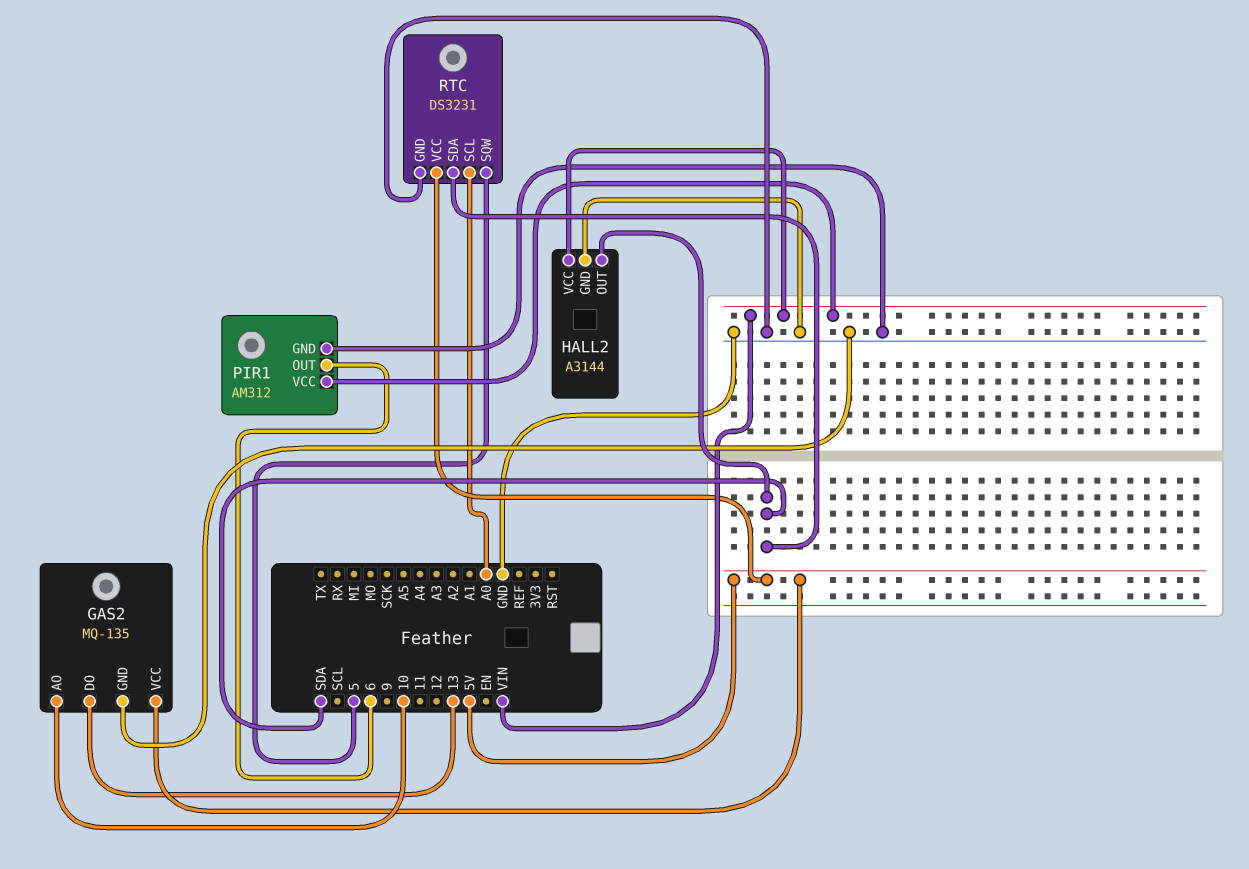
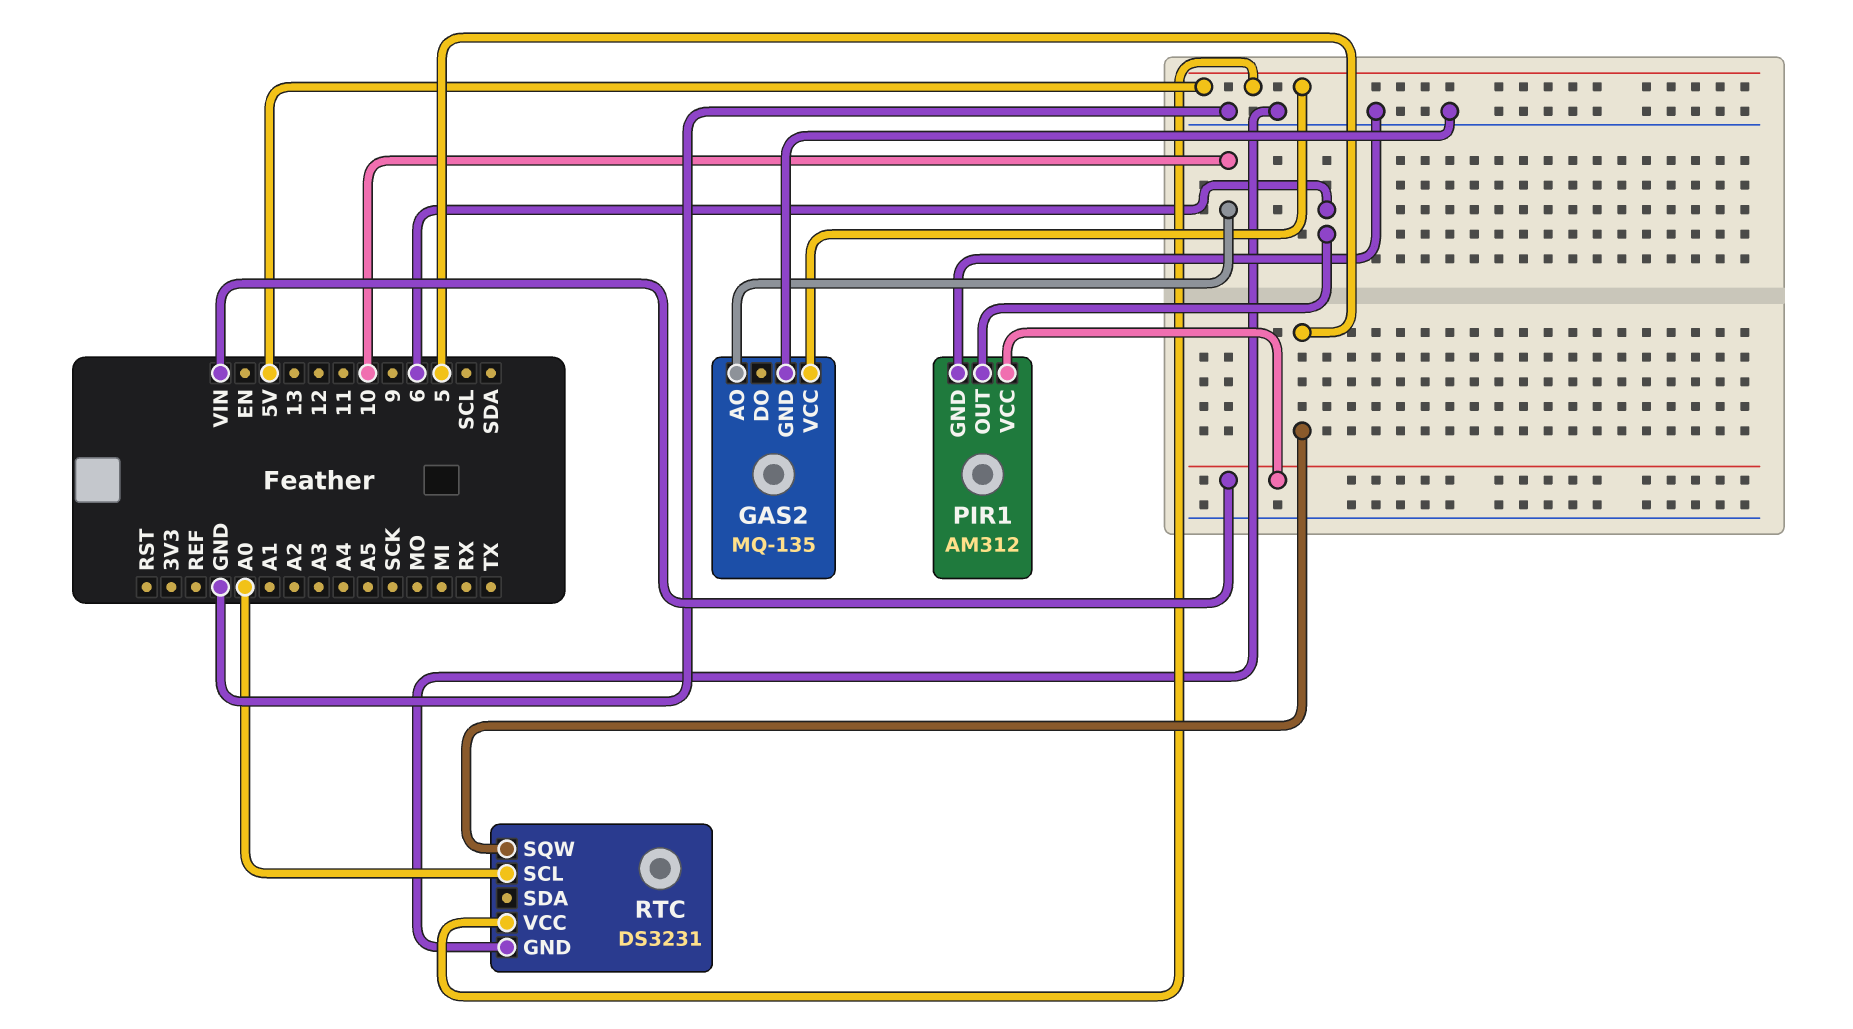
GAS2 pin DO: 13 -> none
HALL2: A3144 -> none
HALL2 pin GND: GND -> none
HALL2 pin OUT: SDA -> none
HALL2 pin VCC: VIN -> none
RTC pin SDA: SDA -> none

